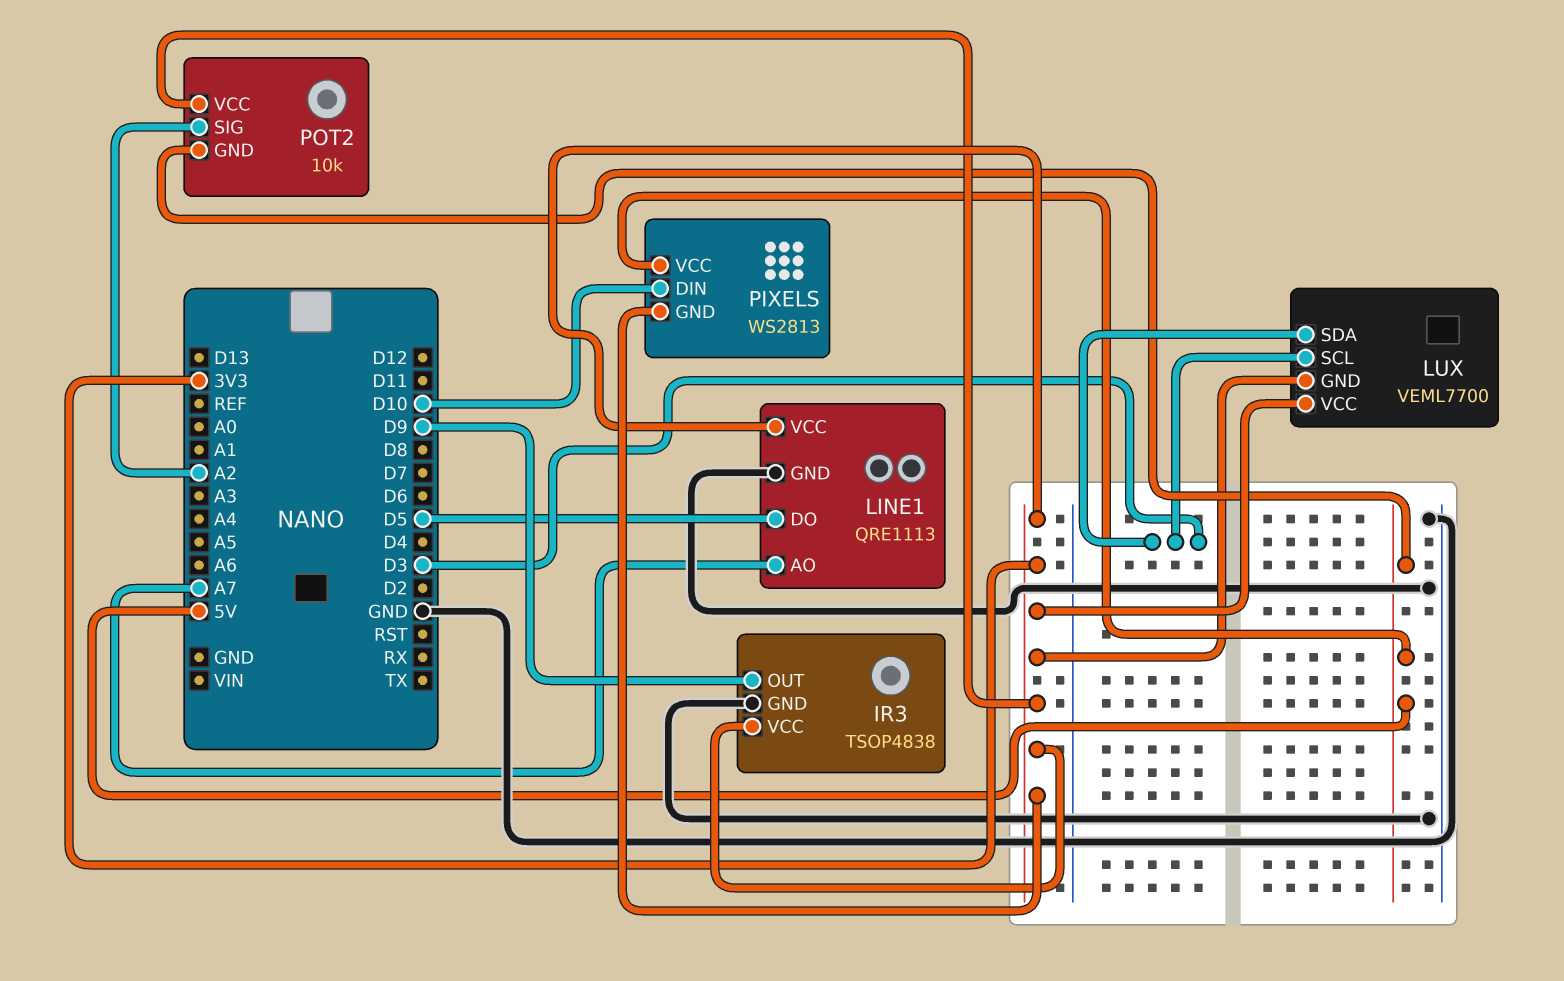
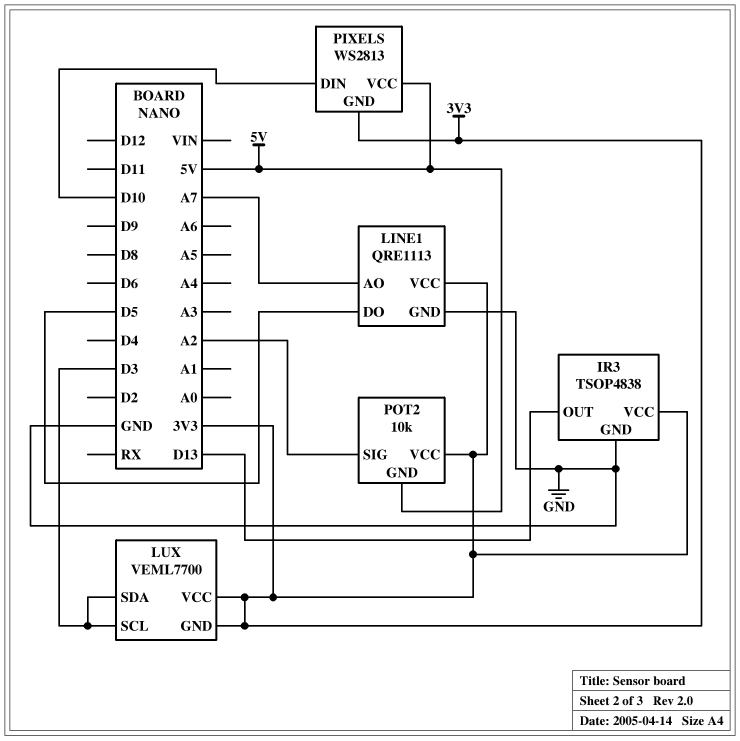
IR3 pin OUT: D9 -> D13

